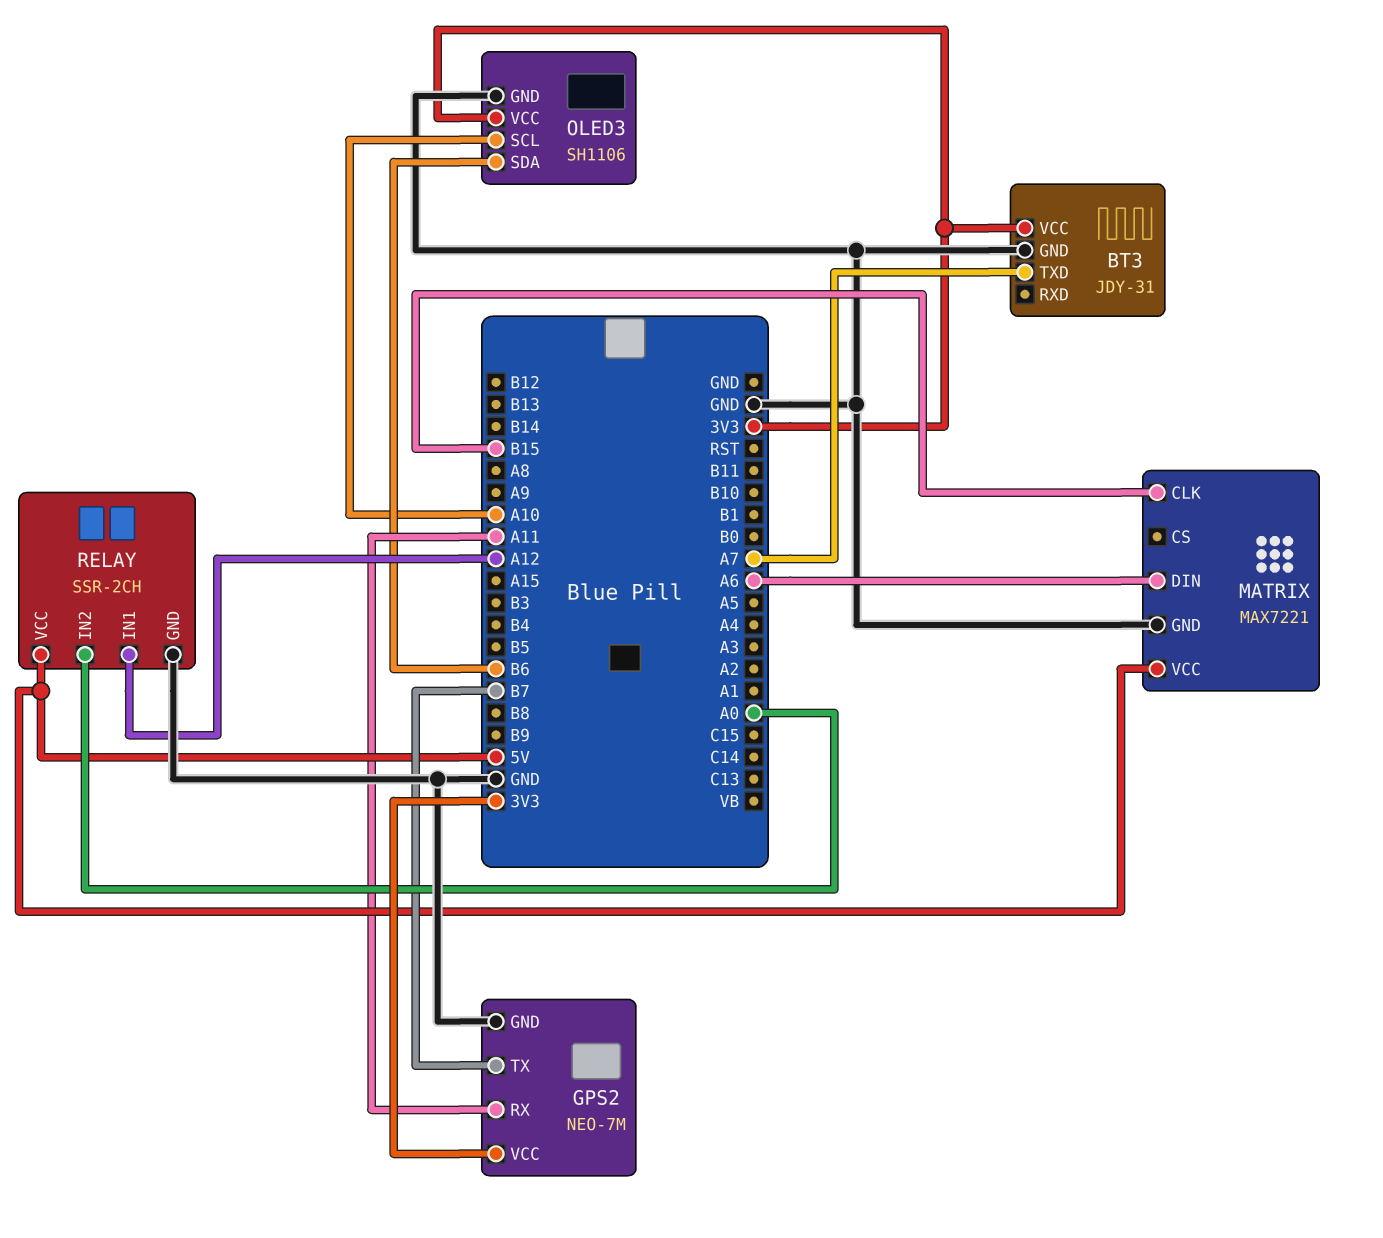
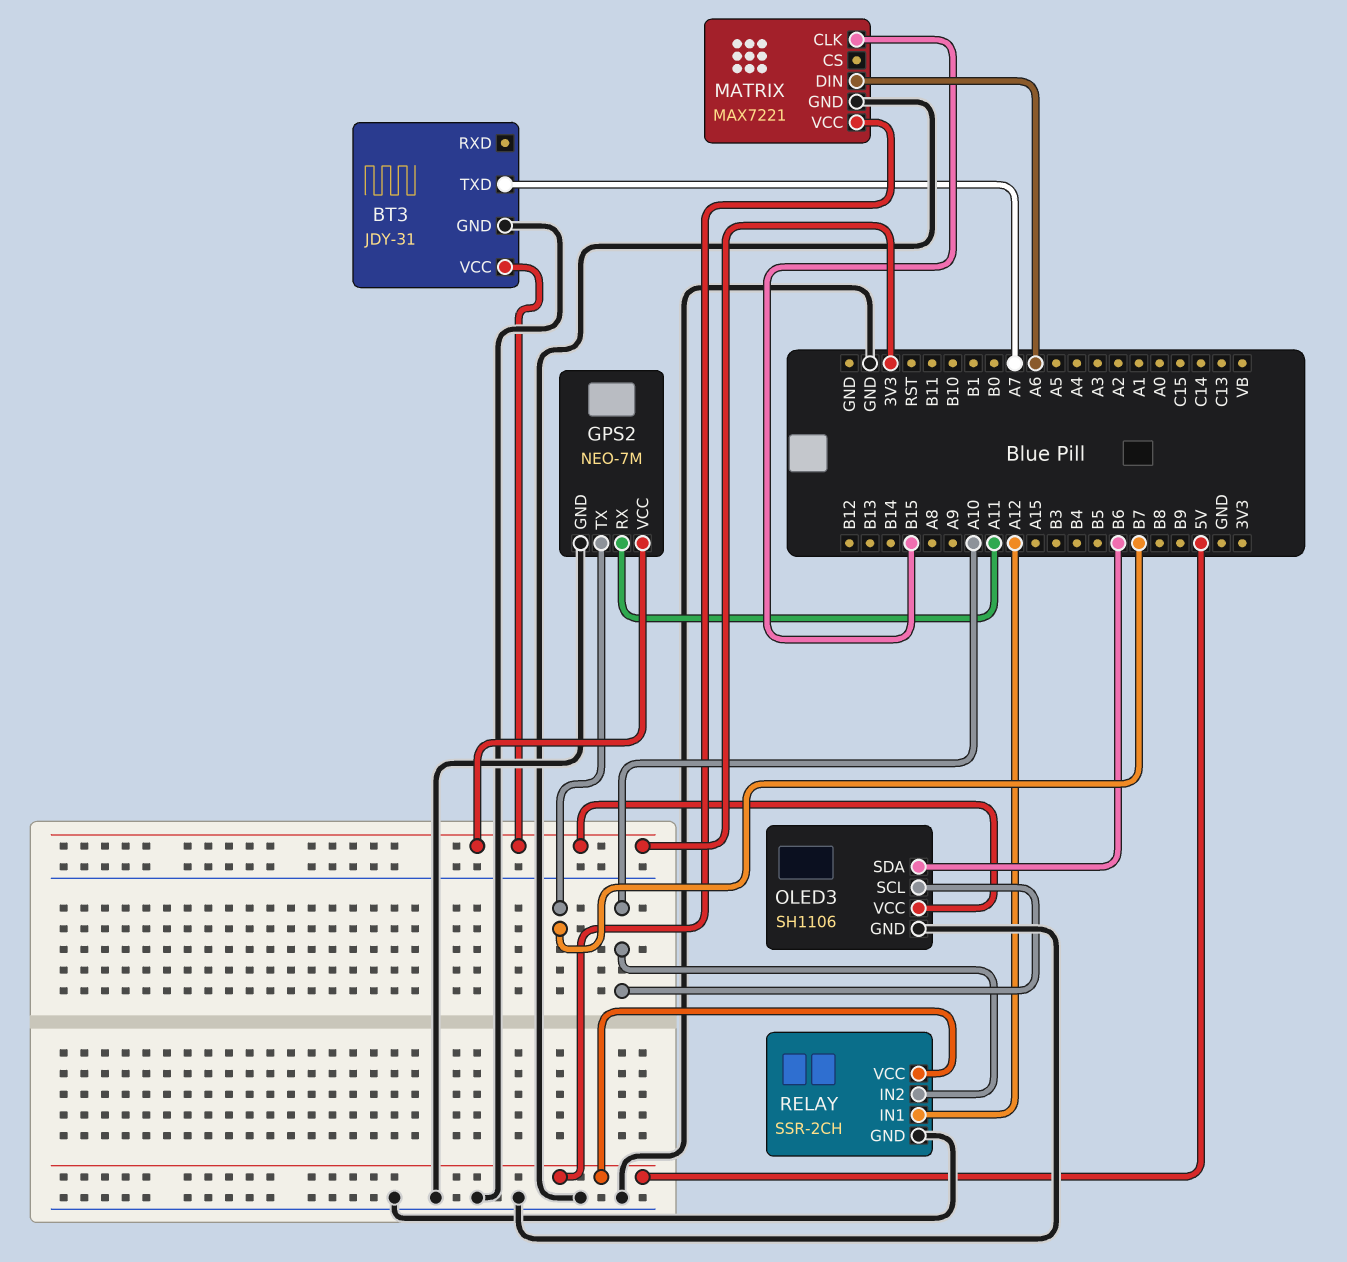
RELAY pin IN2: A0 -> A10

